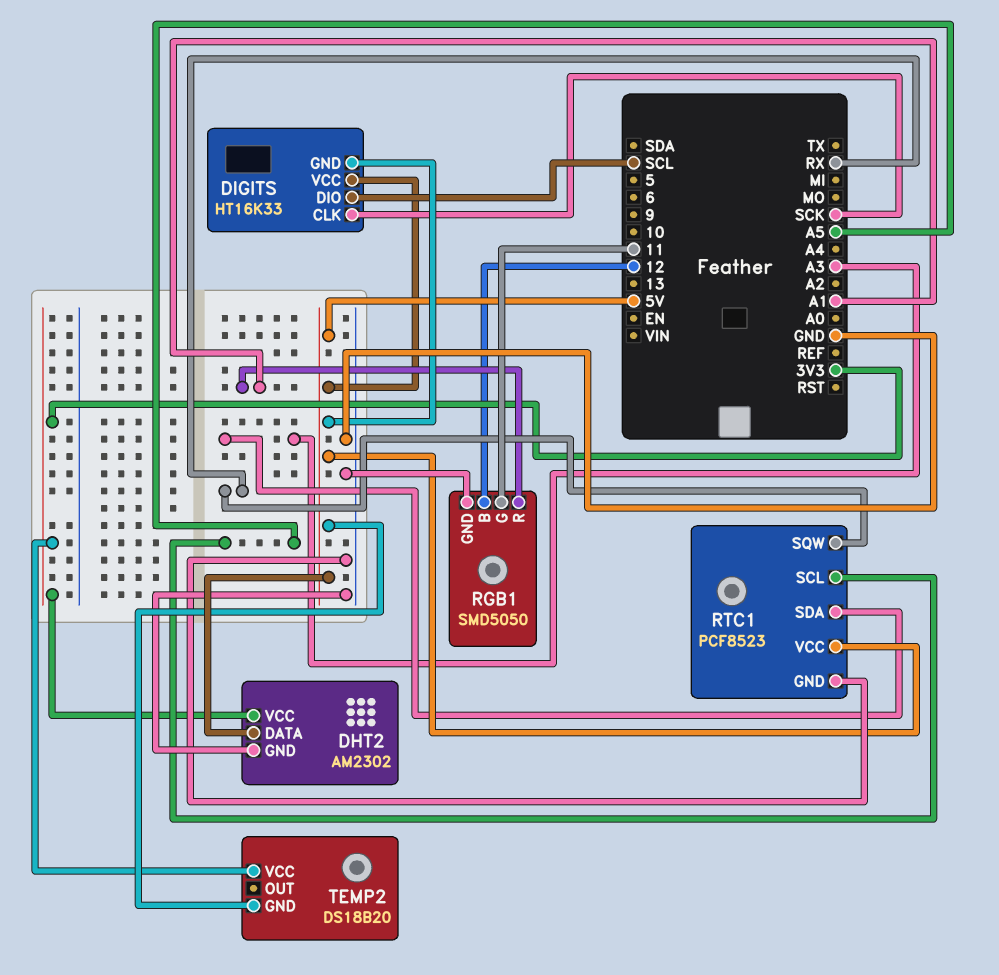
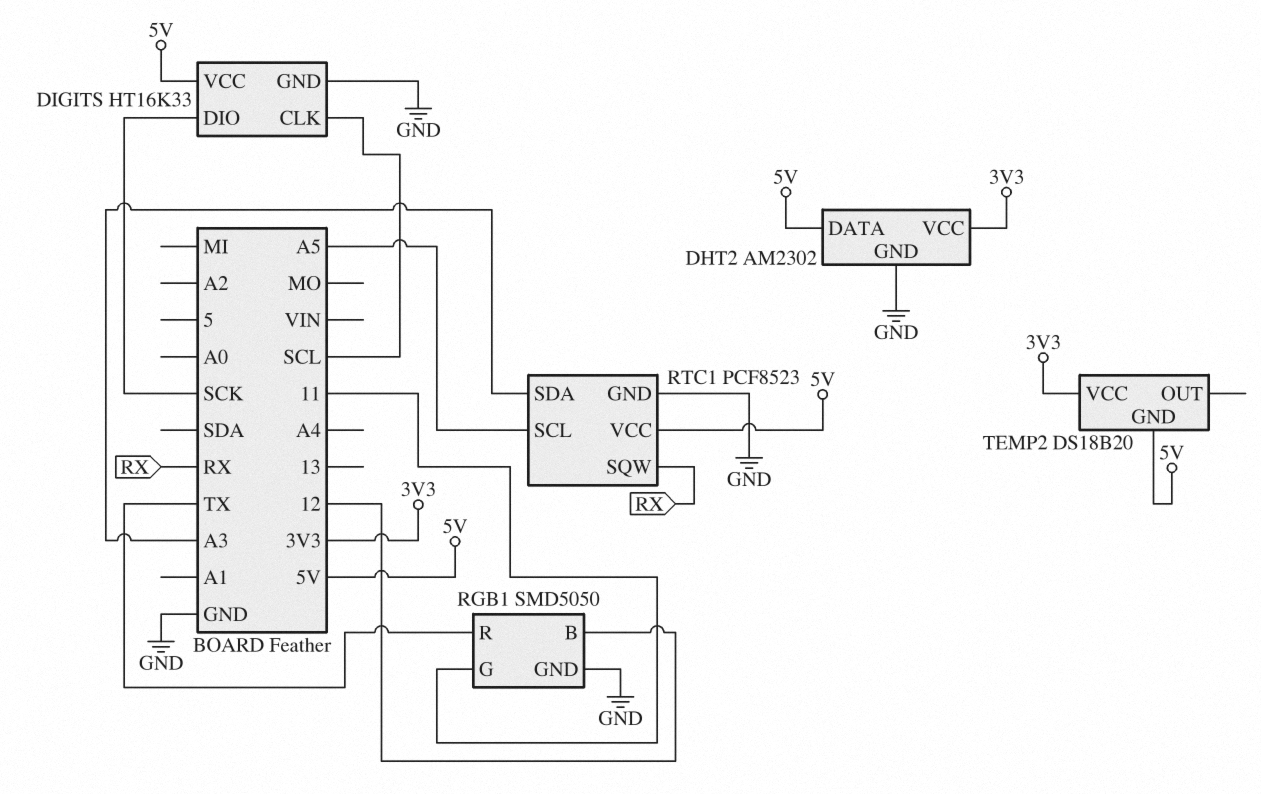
DIGITS pin CLK: SCK -> SCL
DIGITS pin DIO: SCL -> SCK
DIGITS pin GND: 5V -> GND
RGB1 pin R: A1 -> TX

